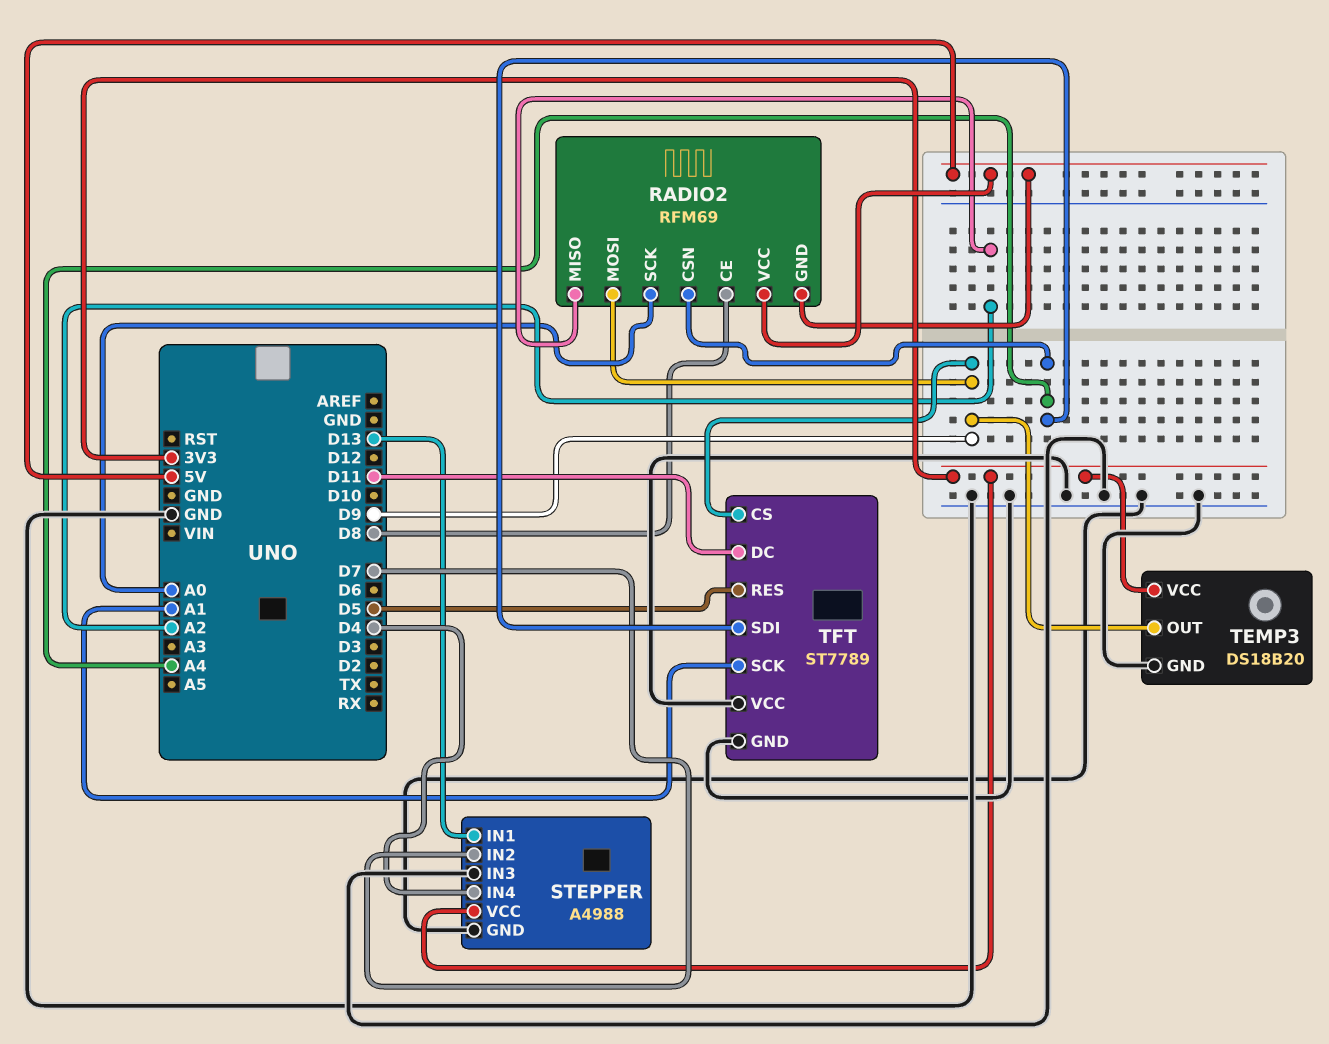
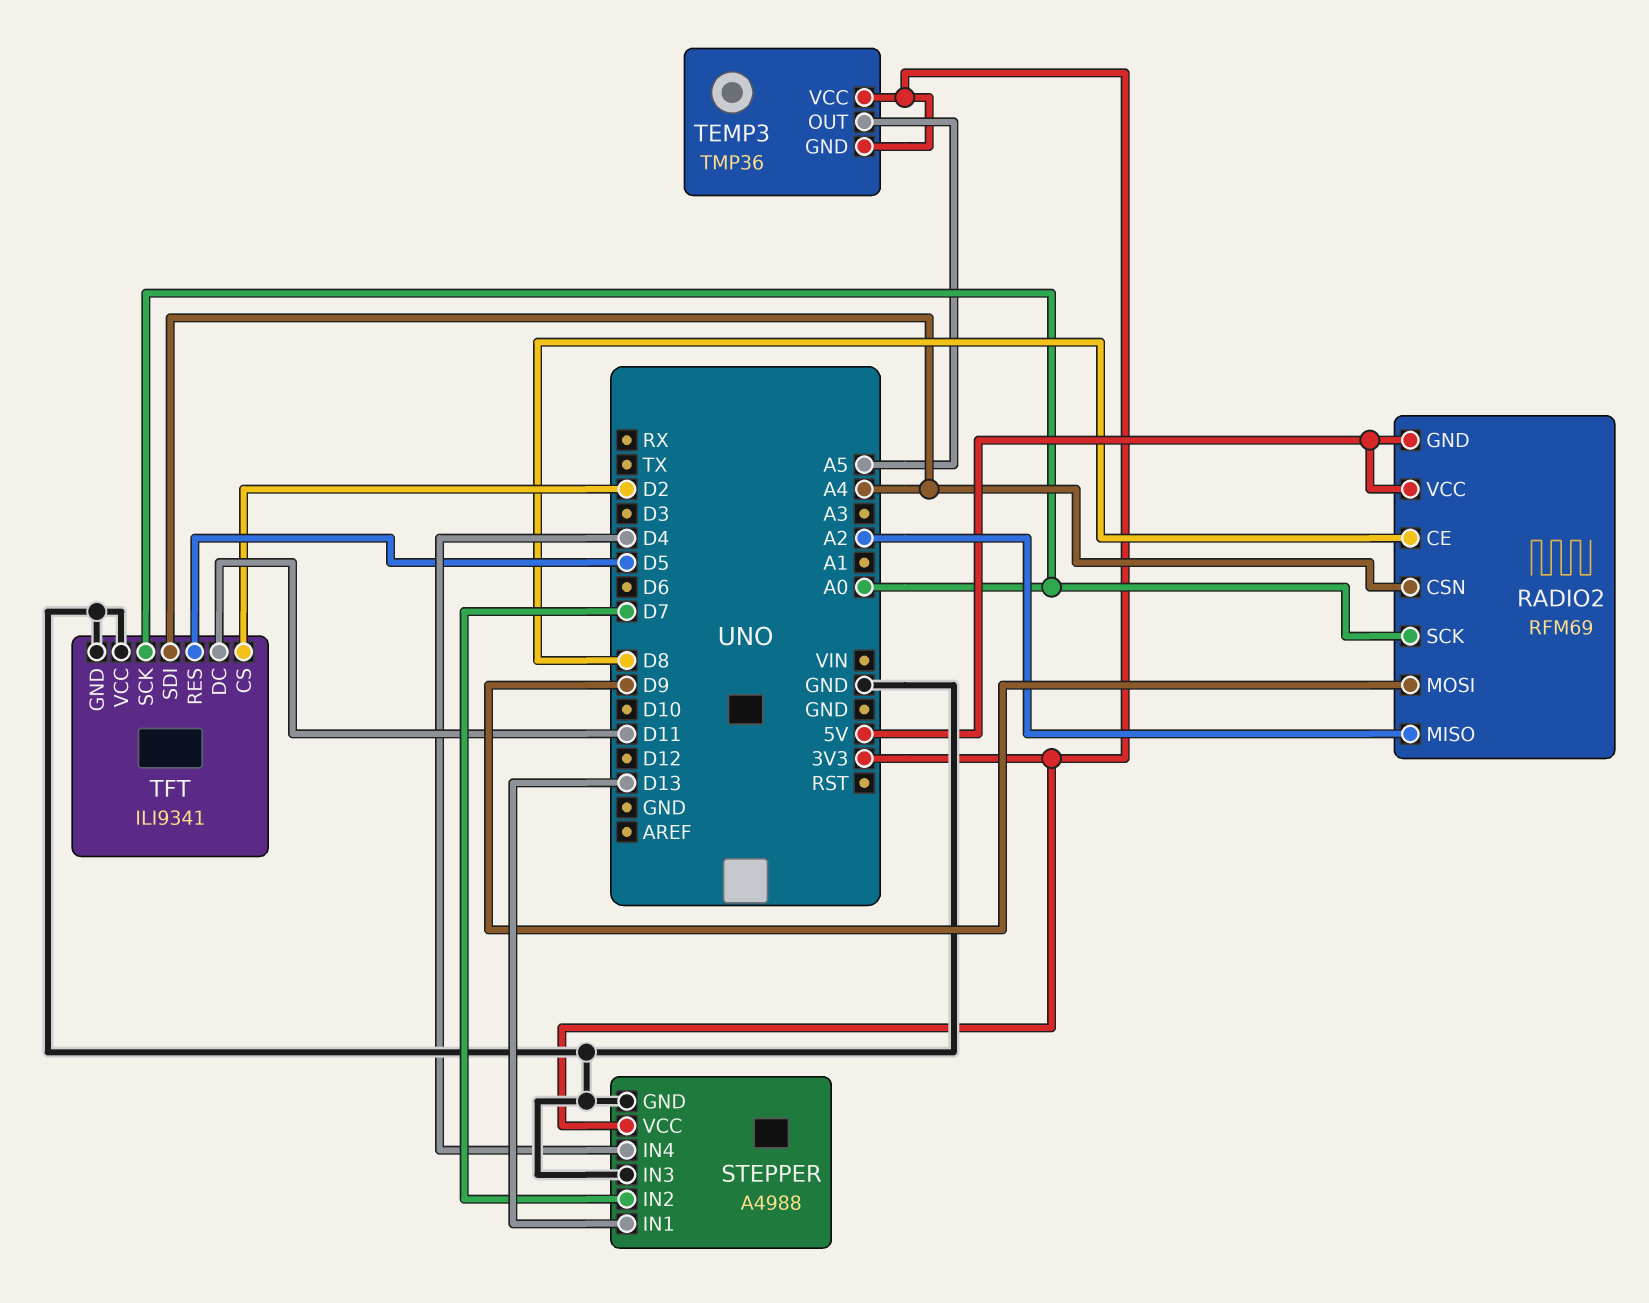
TEMP3: DS18B20 -> TMP36
TEMP3 pin GND: GND -> 3V3
TEMP3 pin OUT: D9 -> A5
TFT: ST7789 -> ILI9341
TFT pin CS: D9 -> D2
TFT pin SCK: A1 -> A0

